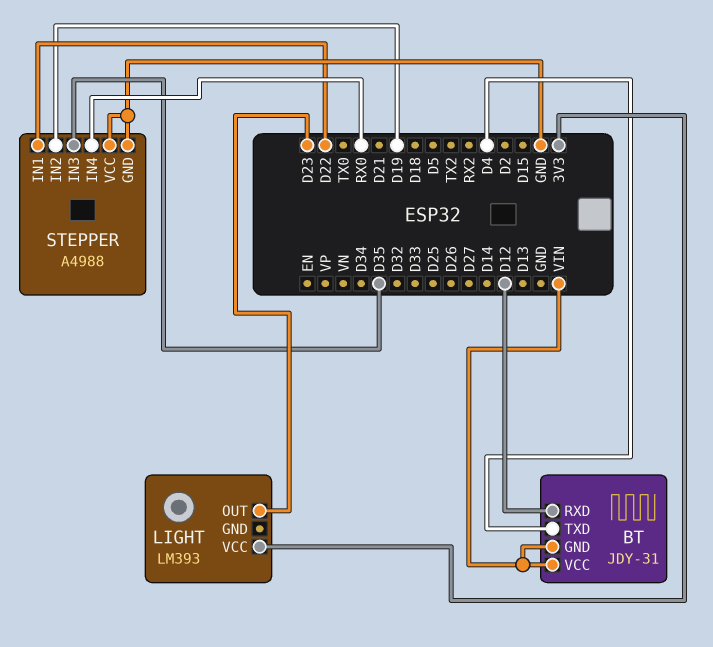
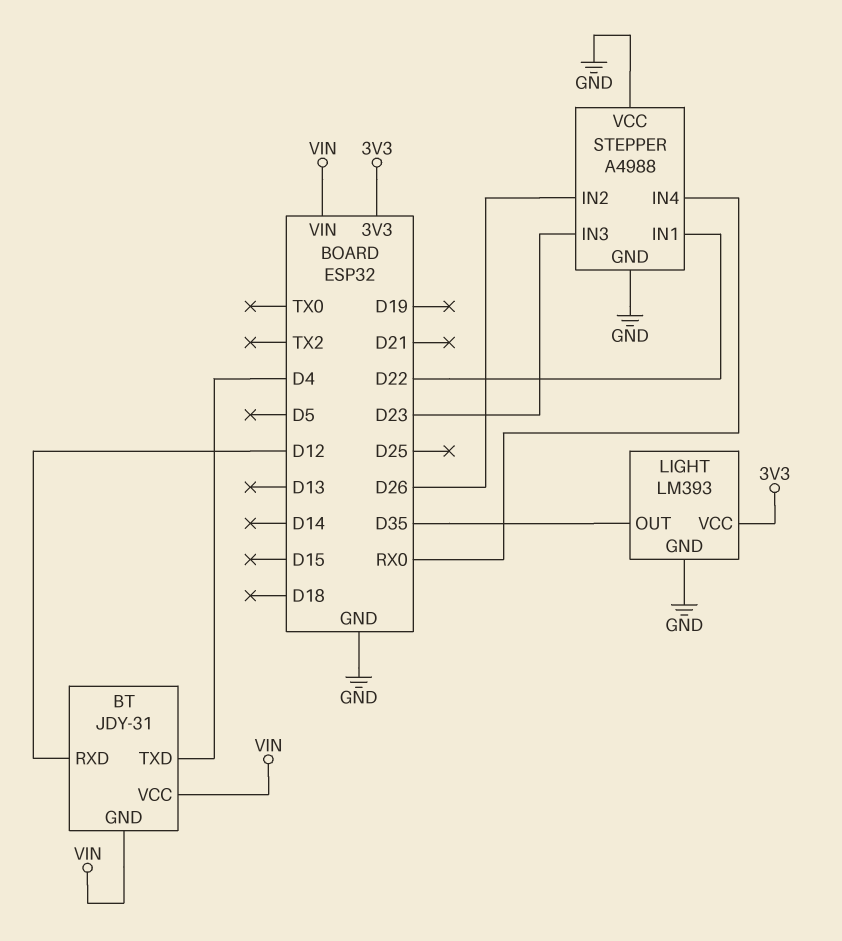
LIGHT pin GND: none -> GND
LIGHT pin OUT: D23 -> D35
STEPPER pin IN2: D19 -> D26
STEPPER pin IN3: D35 -> D23

